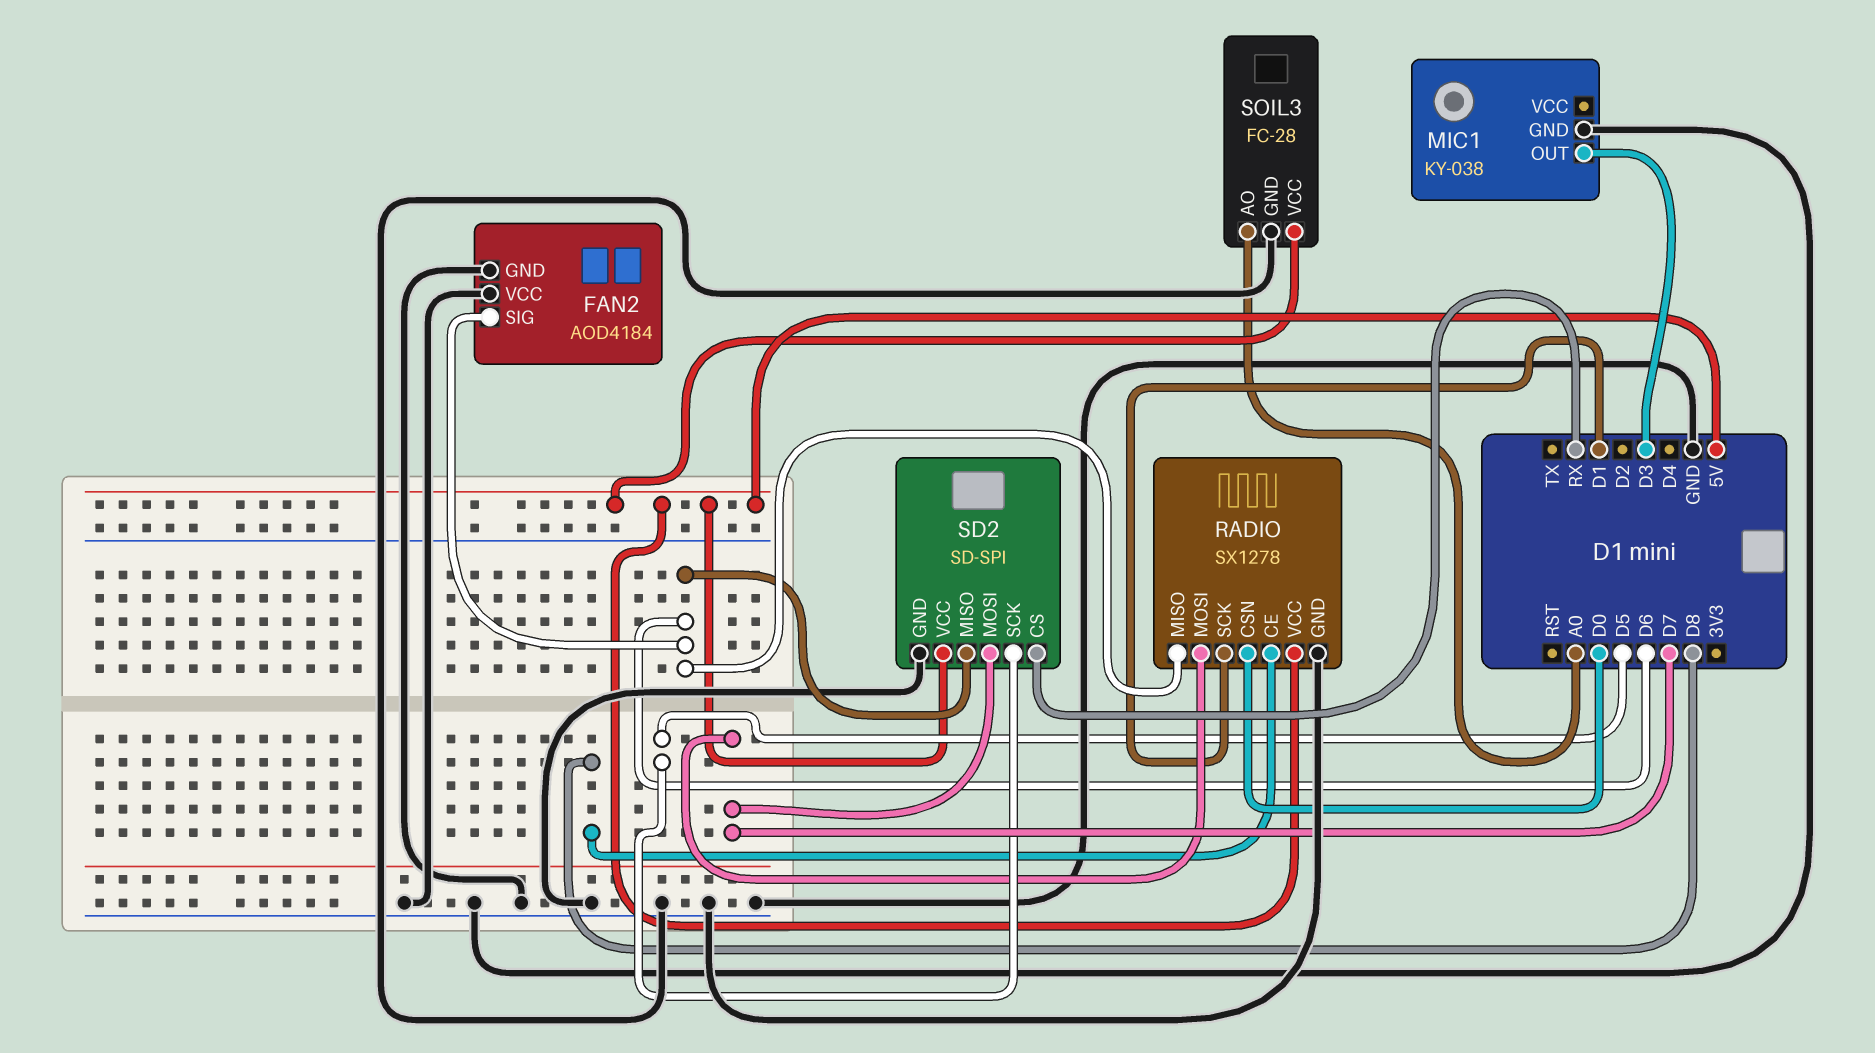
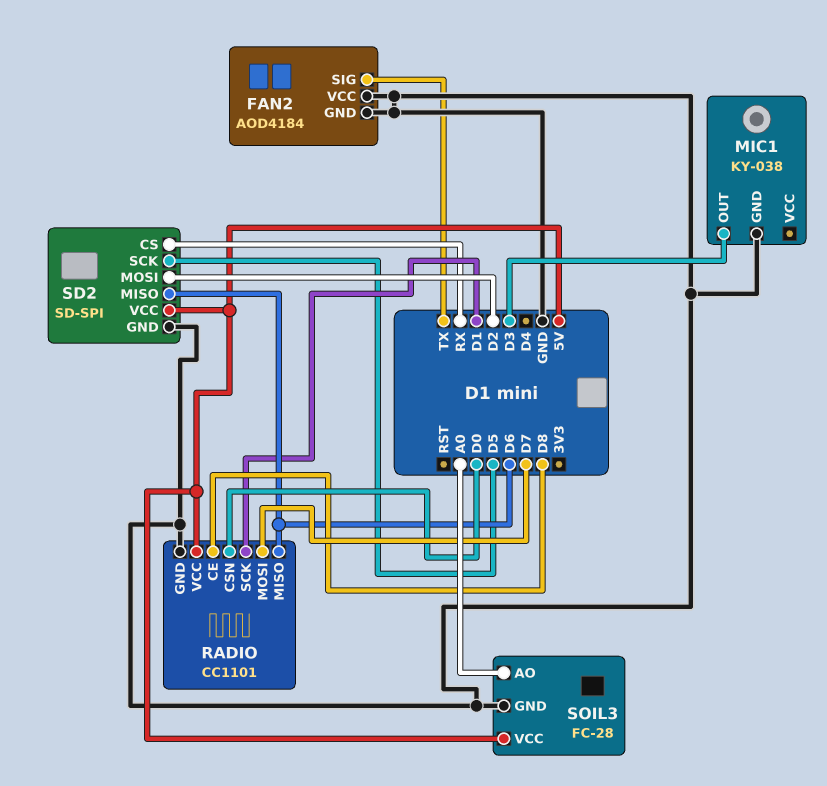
FAN2 pin SIG: D6 -> TX
RADIO: SX1278 -> CC1101
SD2 pin MOSI: D7 -> D2

